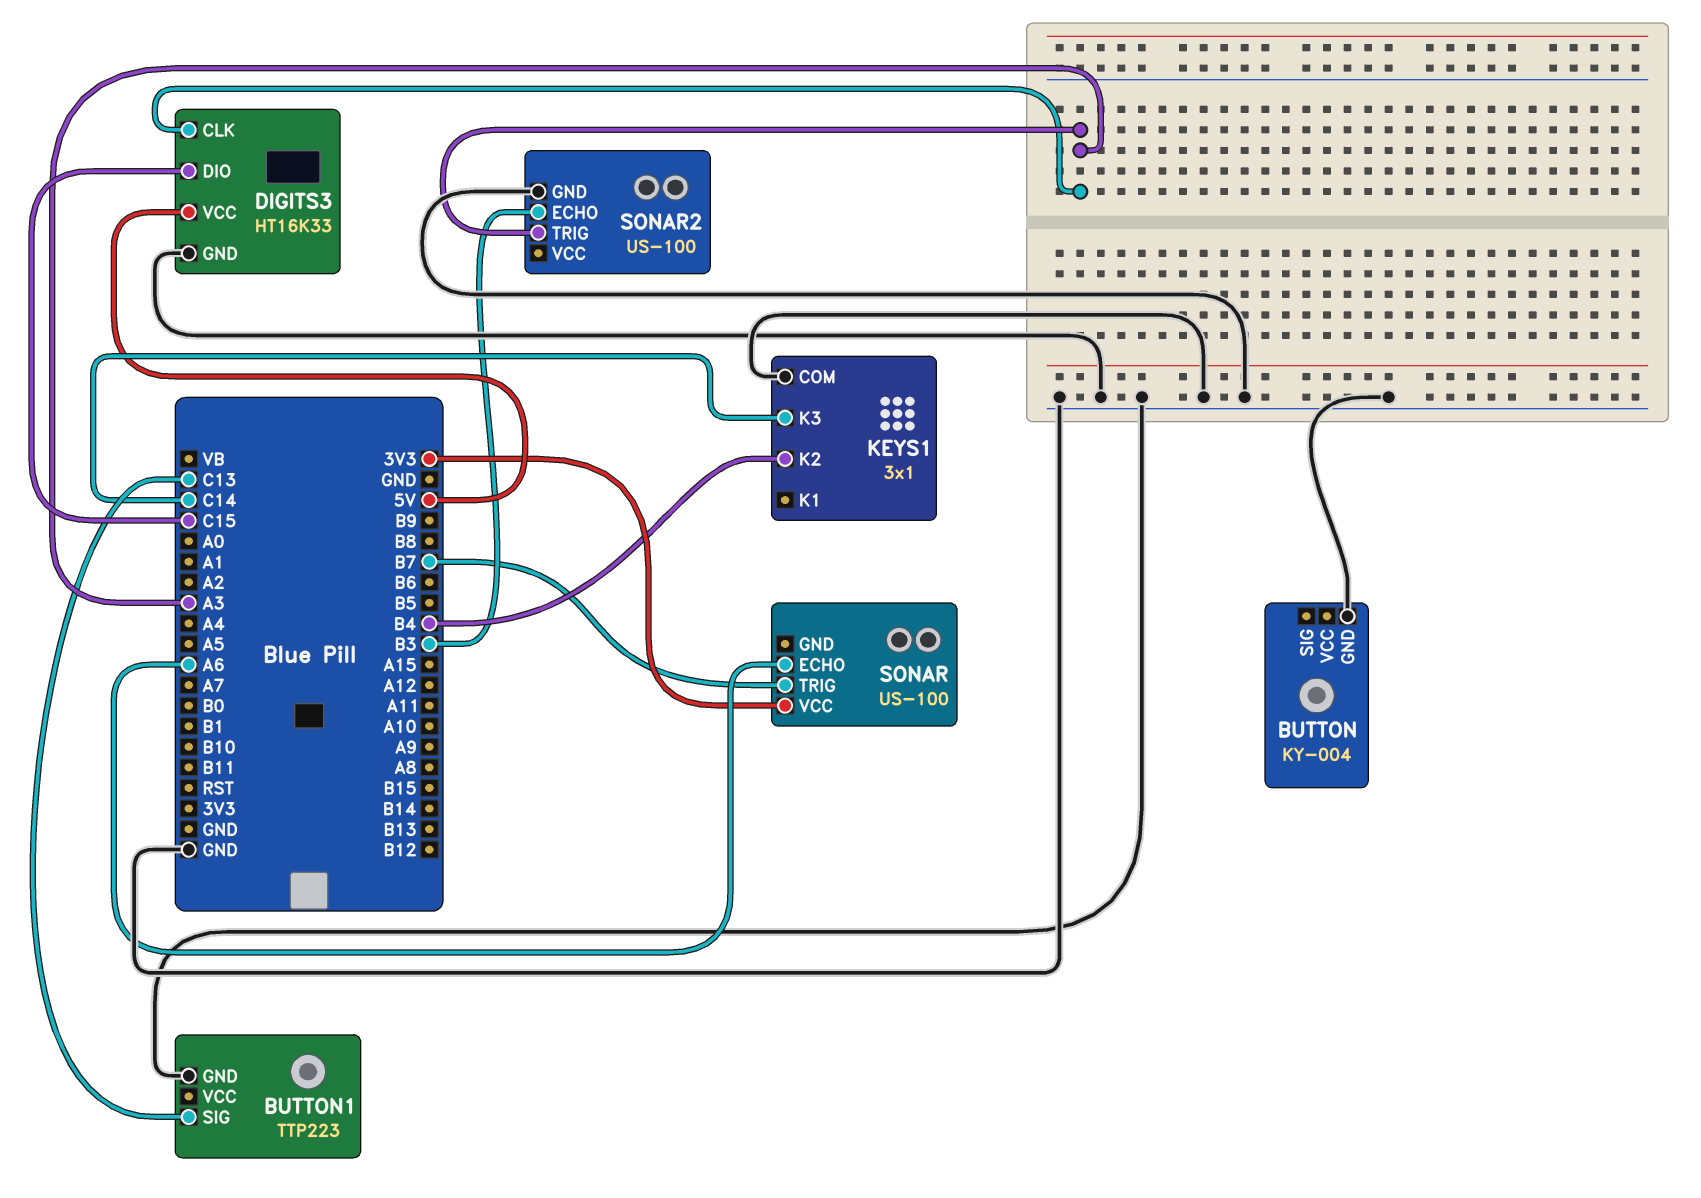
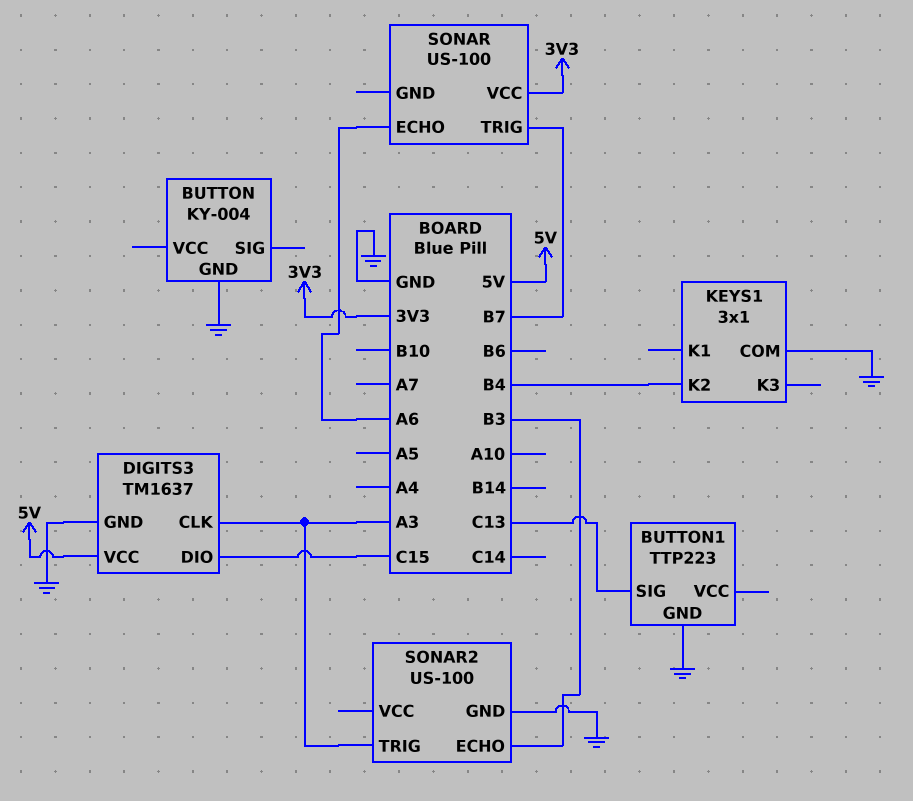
DIGITS3: HT16K33 -> TM1637
KEYS1 pin K3: C14 -> none

